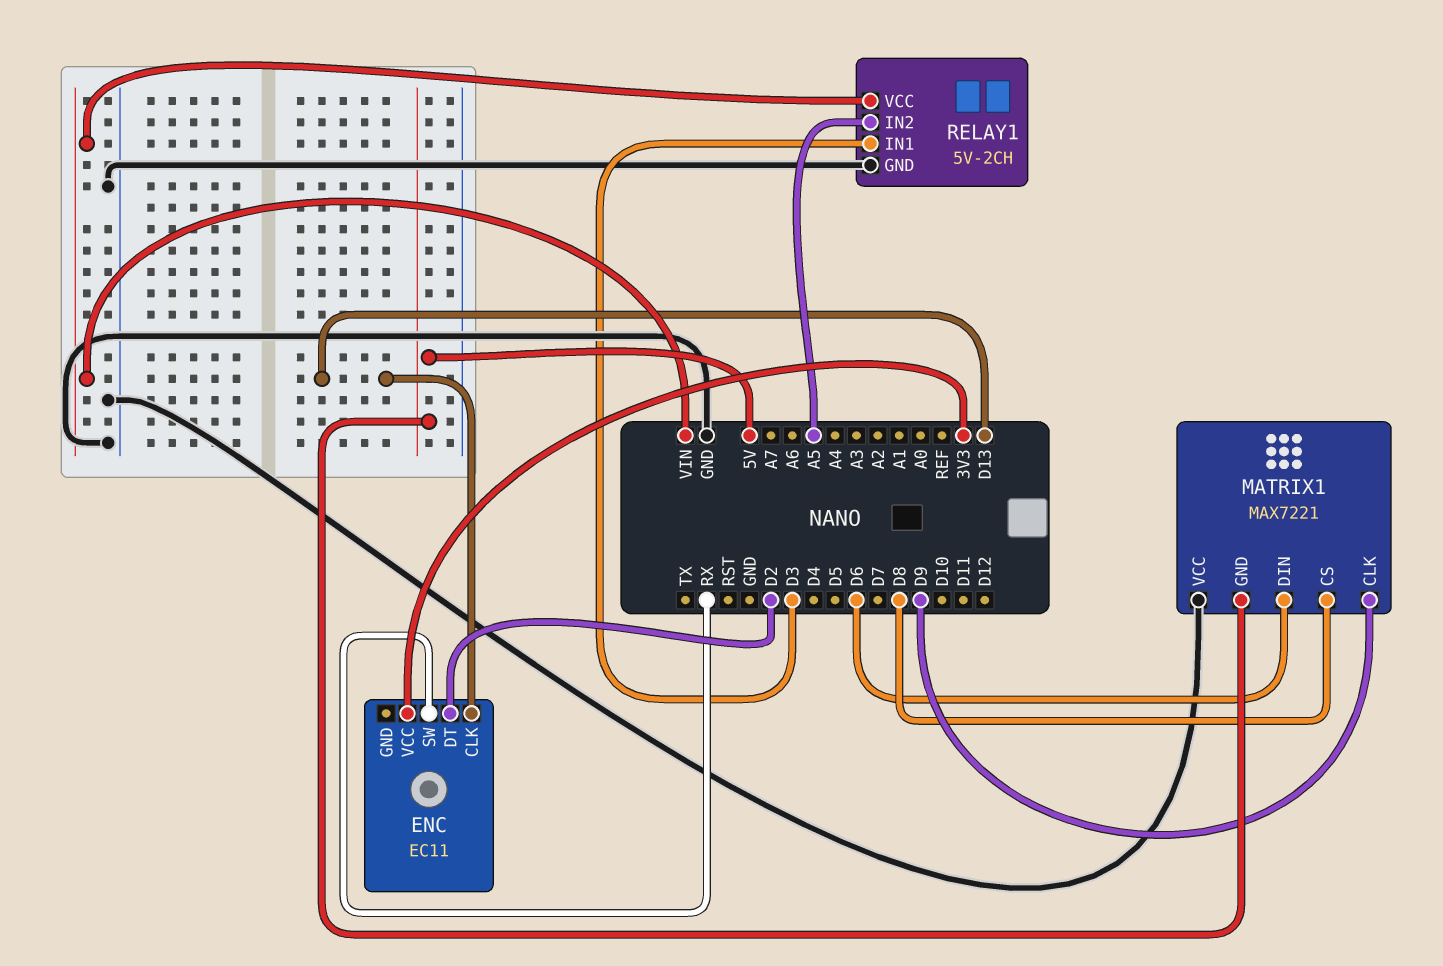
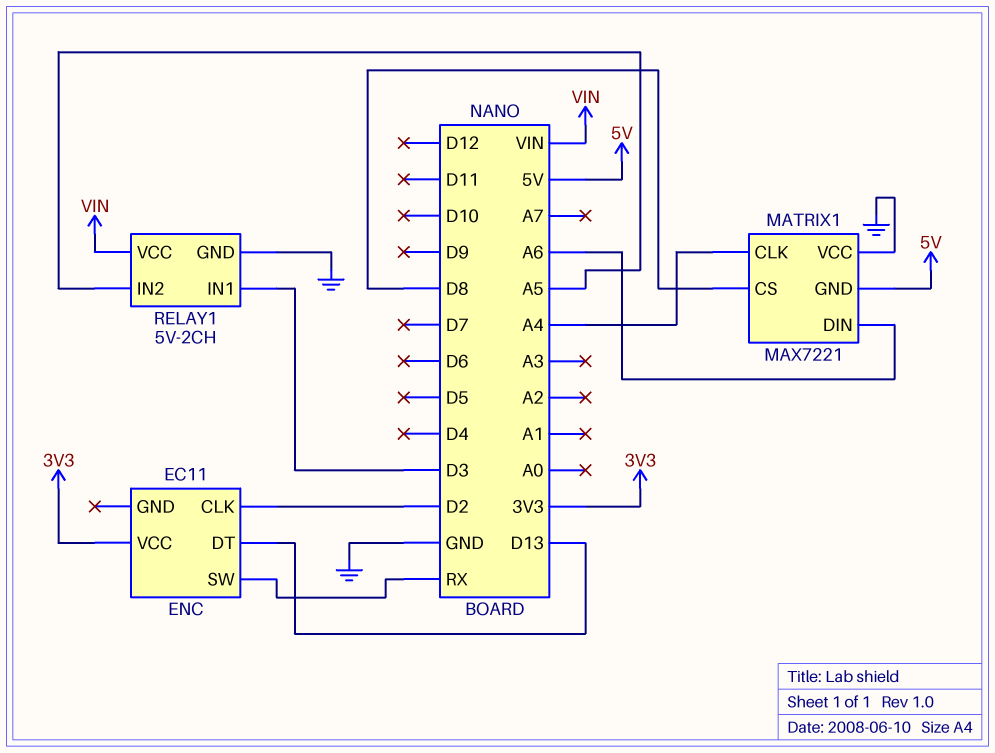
ENC pin CLK: D13 -> D2
ENC pin DT: D2 -> D13
MATRIX1 pin CLK: D9 -> A4
MATRIX1 pin DIN: D6 -> A6

